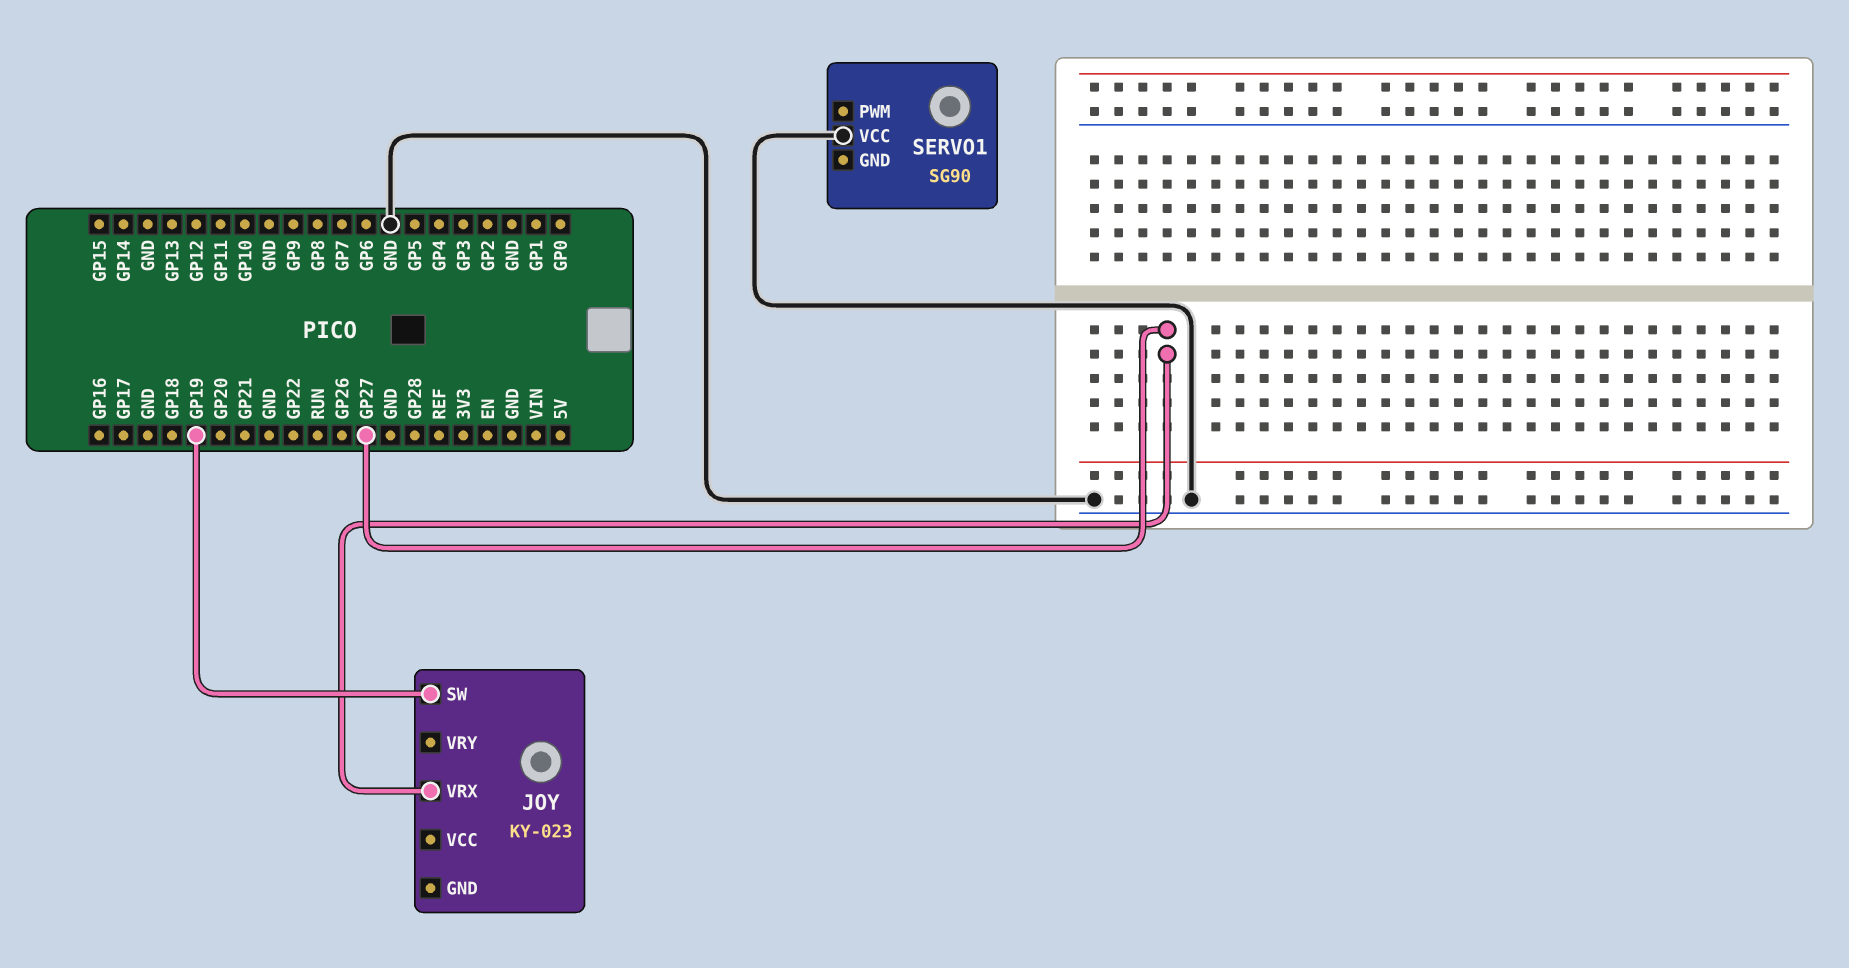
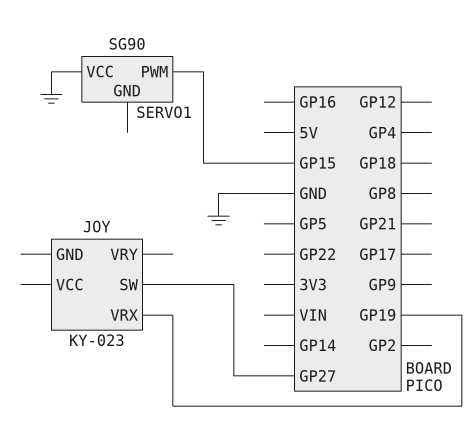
JOY pin SW: GP19 -> GP27
JOY pin VRX: GP27 -> GP19
SERVO1 pin PWM: none -> GP15

